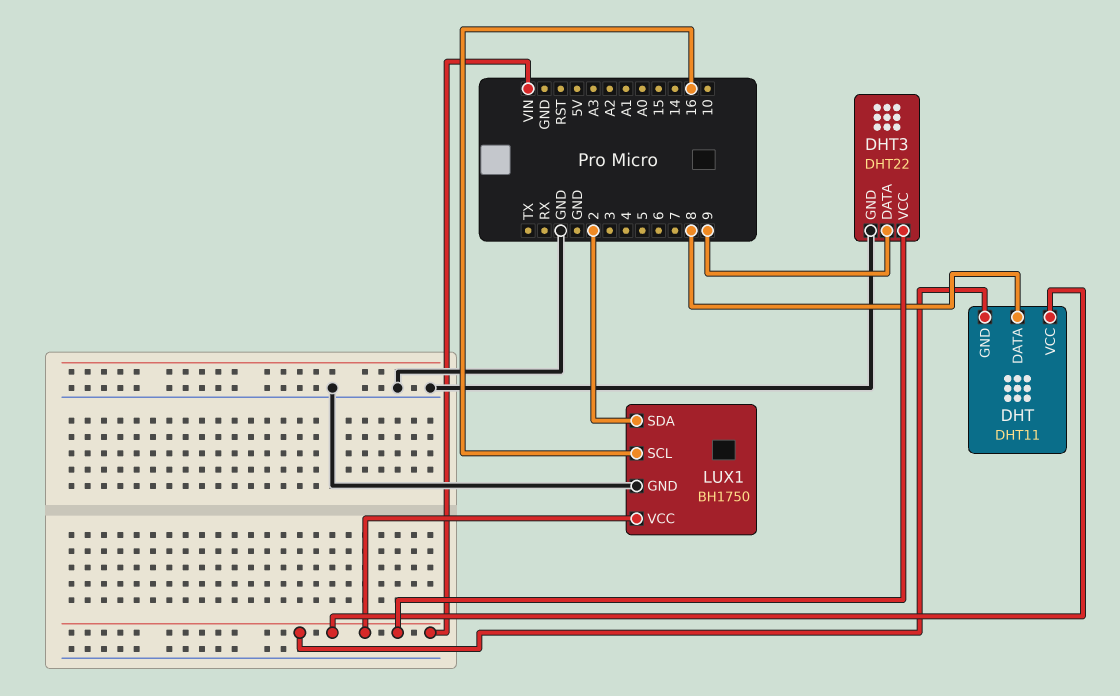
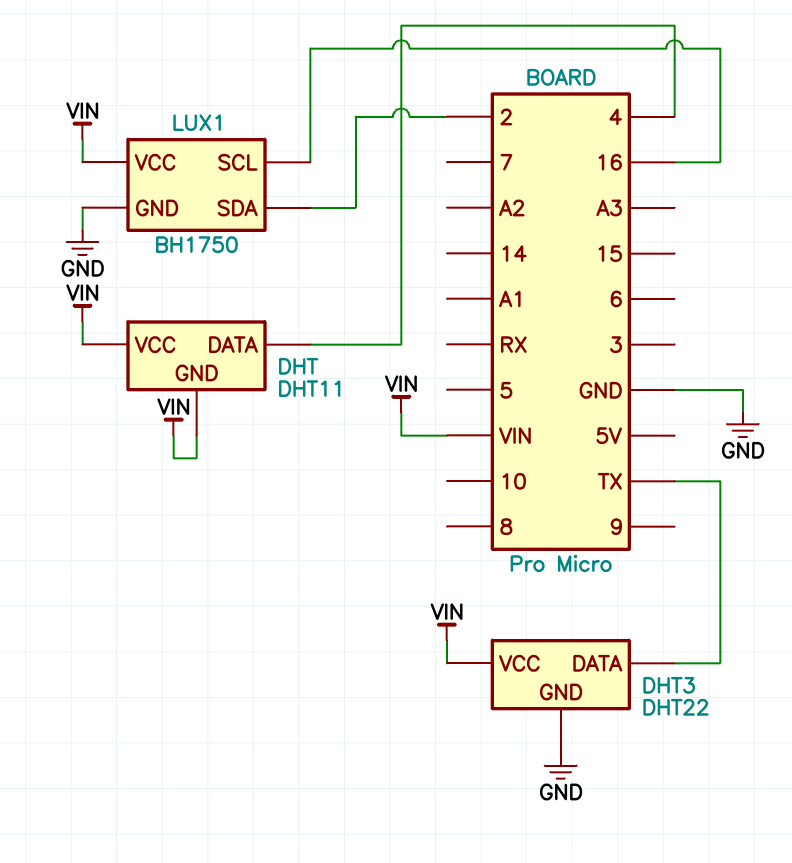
DHT pin DATA: 8 -> 4
DHT3 pin DATA: 9 -> TX

